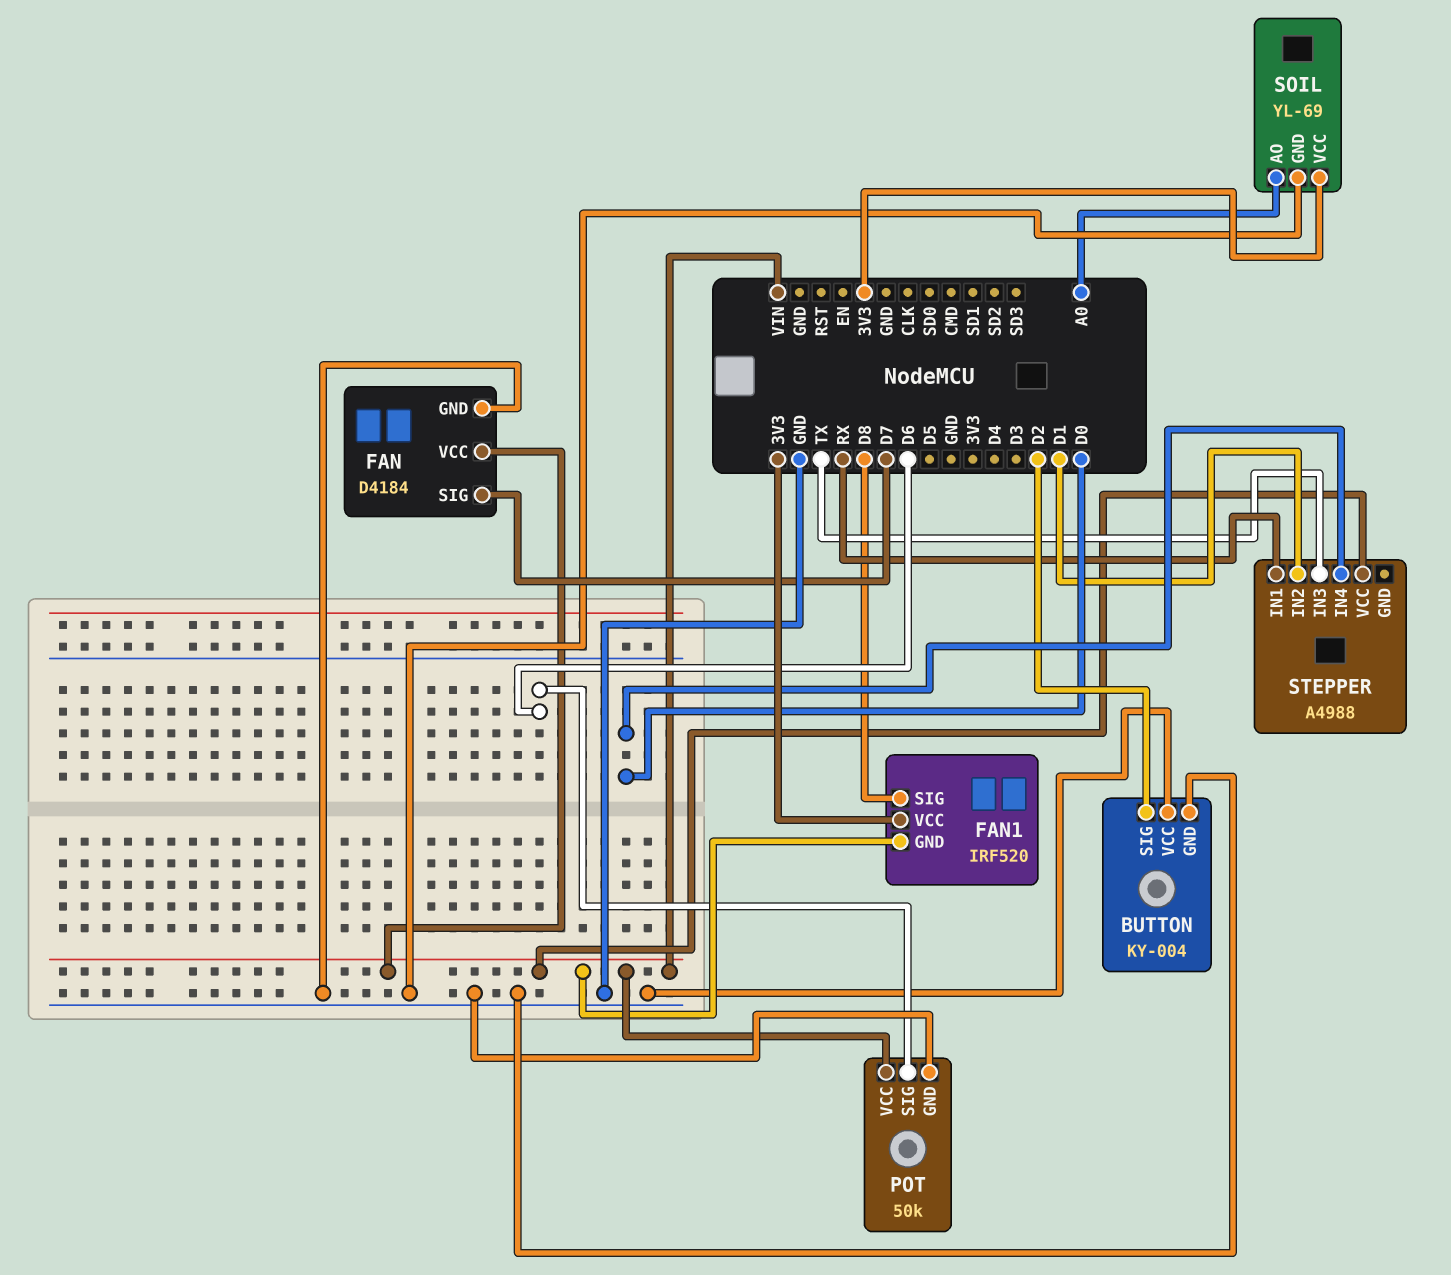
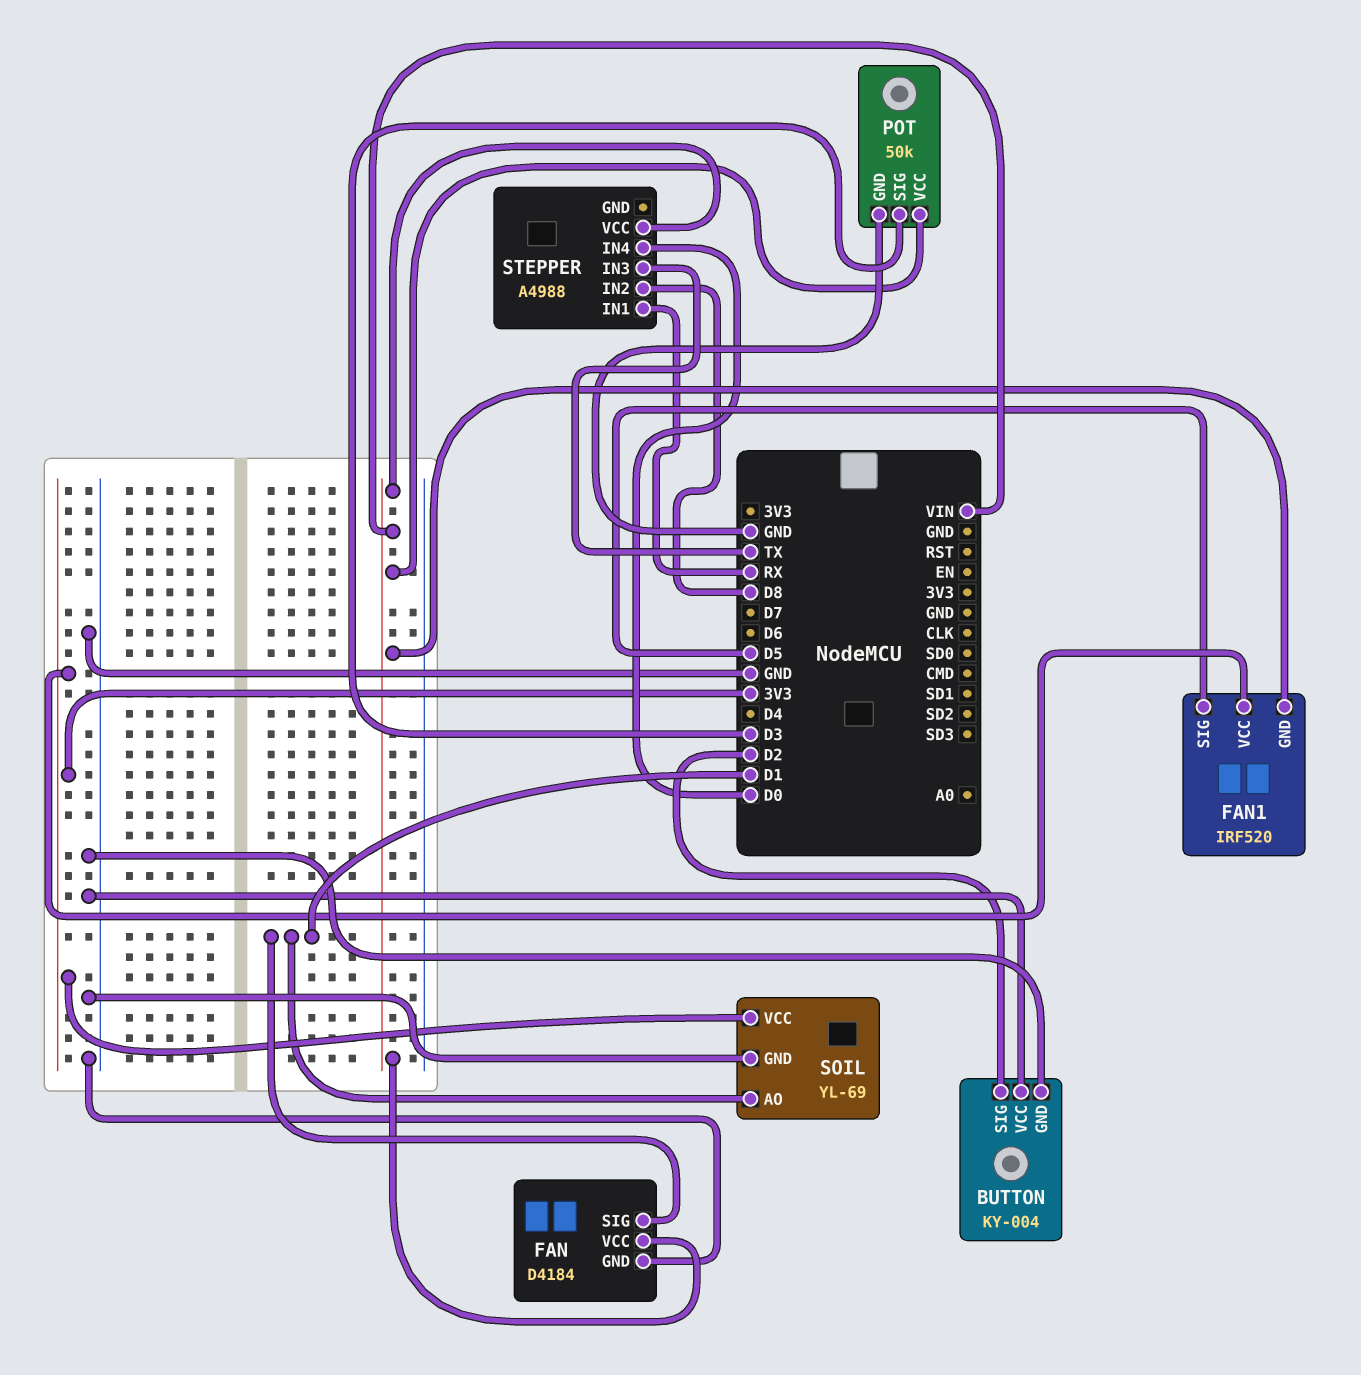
FAN pin SIG: D7 -> D1
FAN1 pin SIG: D8 -> D5
POT pin SIG: D6 -> D3
SOIL pin AO: A0 -> D1
STEPPER pin IN2: D1 -> D8

